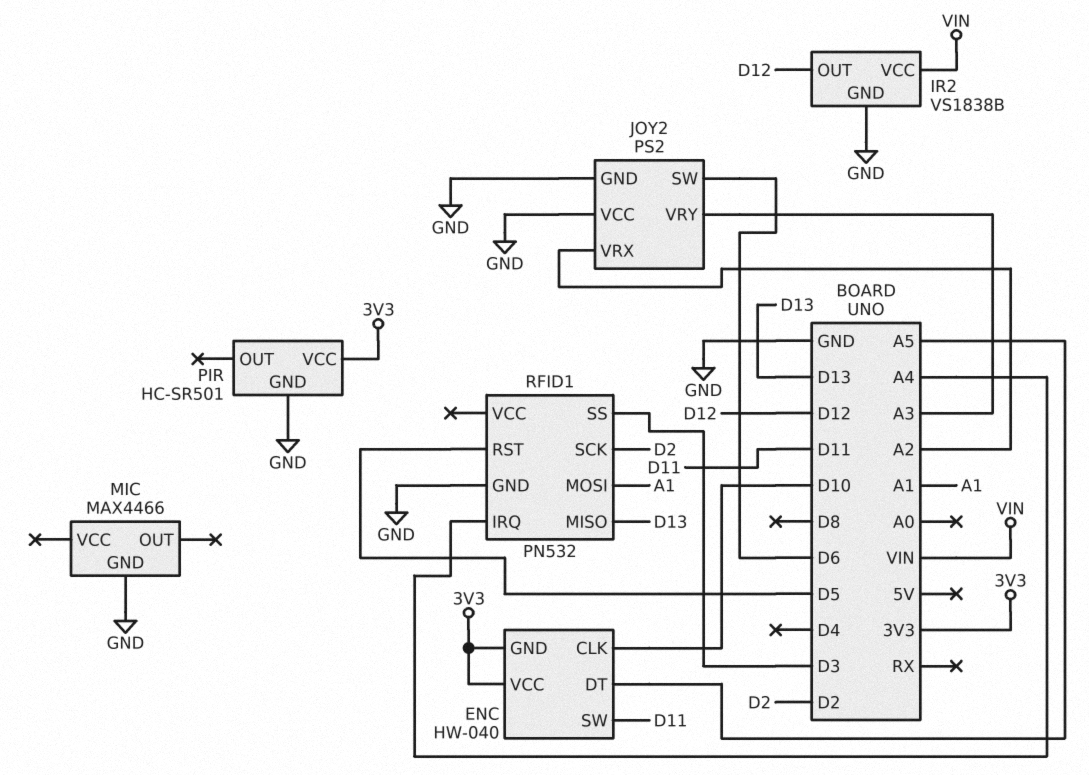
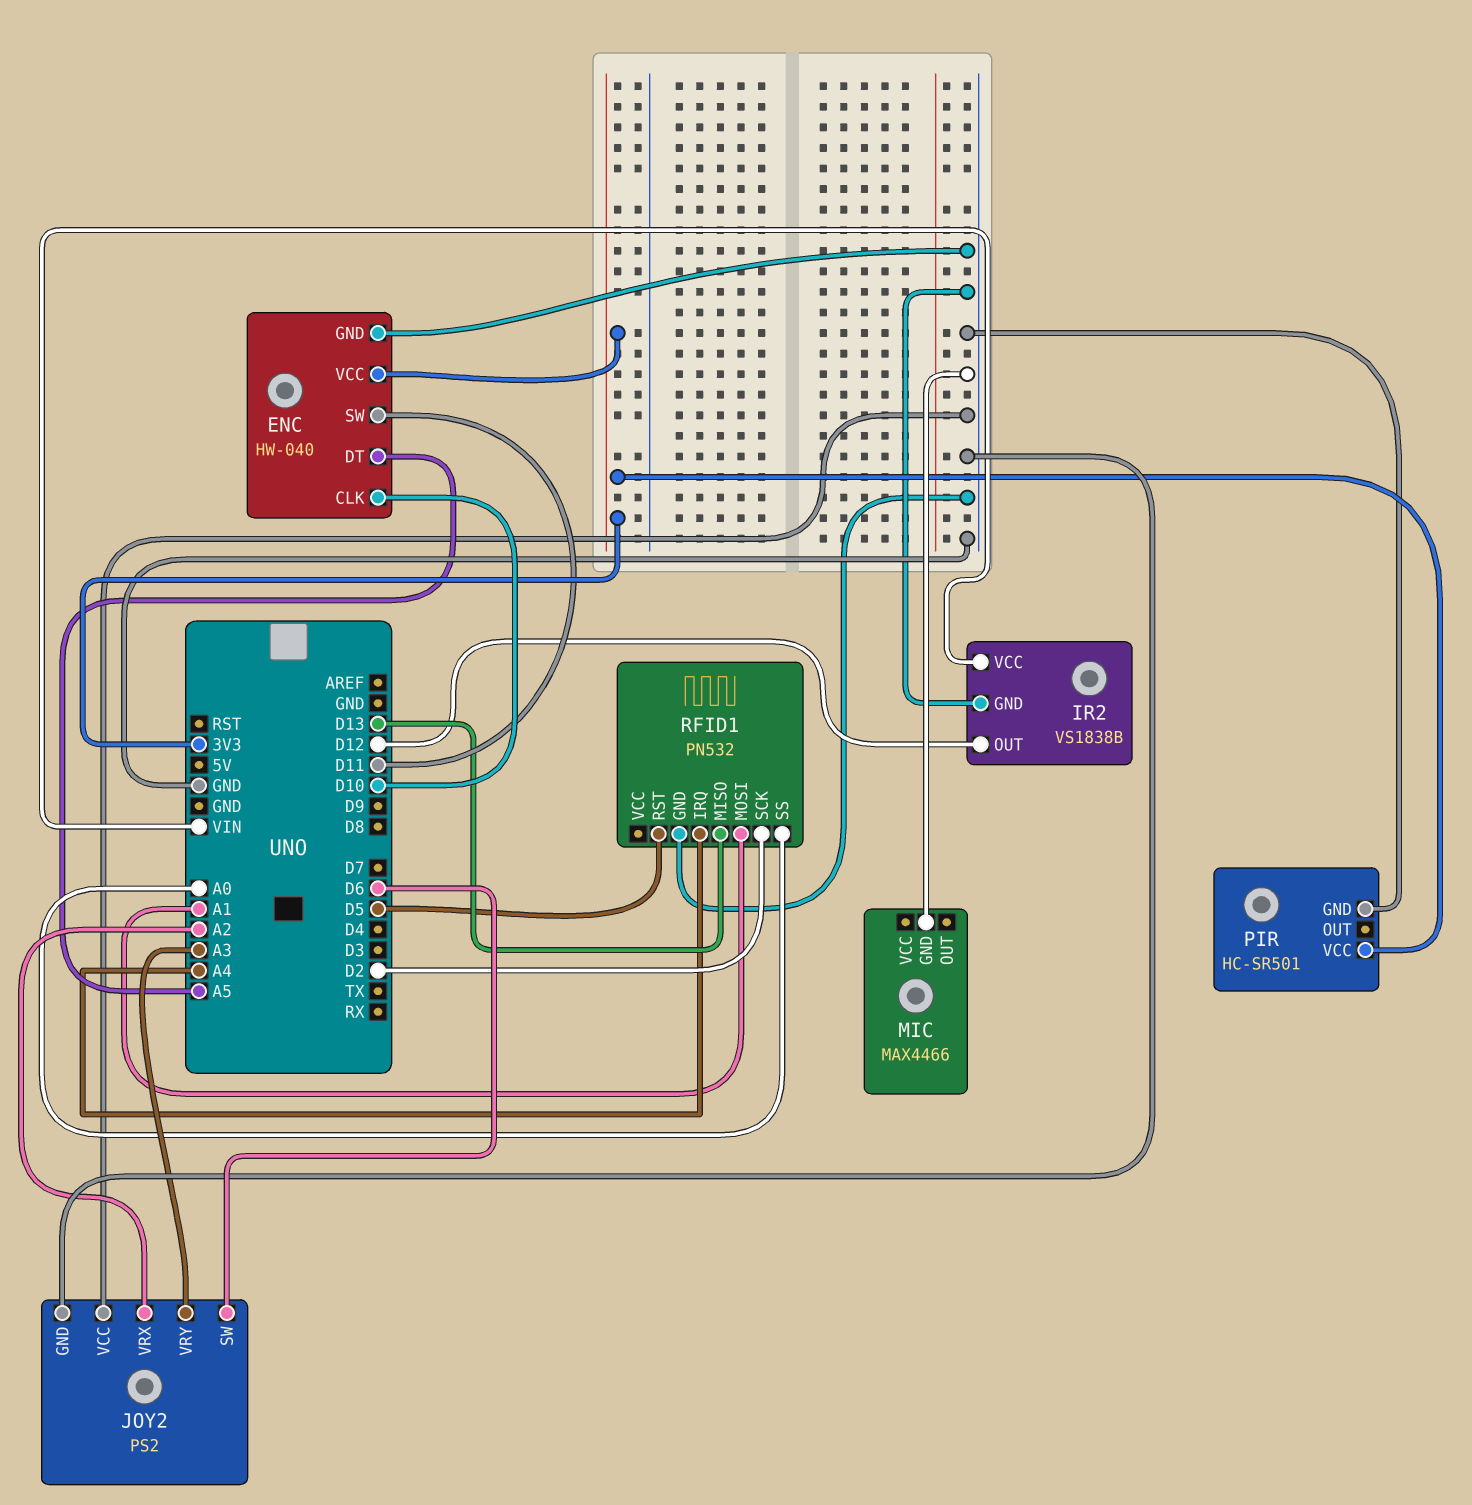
ENC pin GND: 3V3 -> GND
RFID1 pin SS: D3 -> A0

